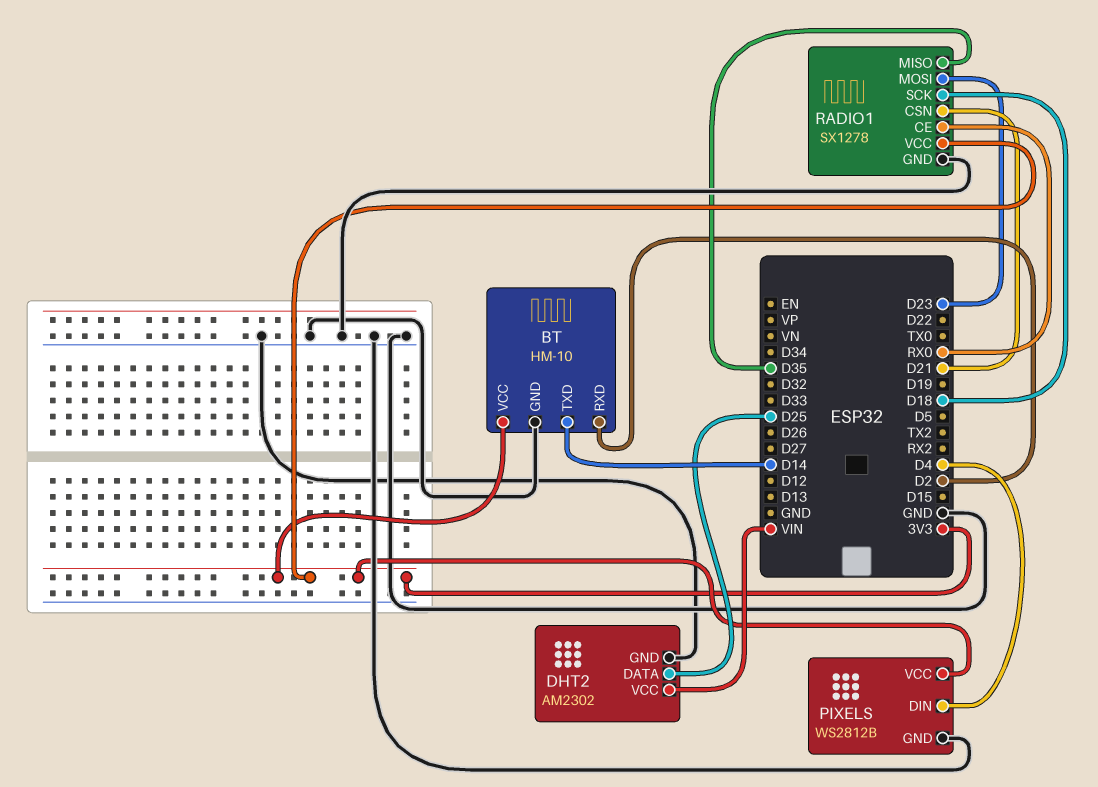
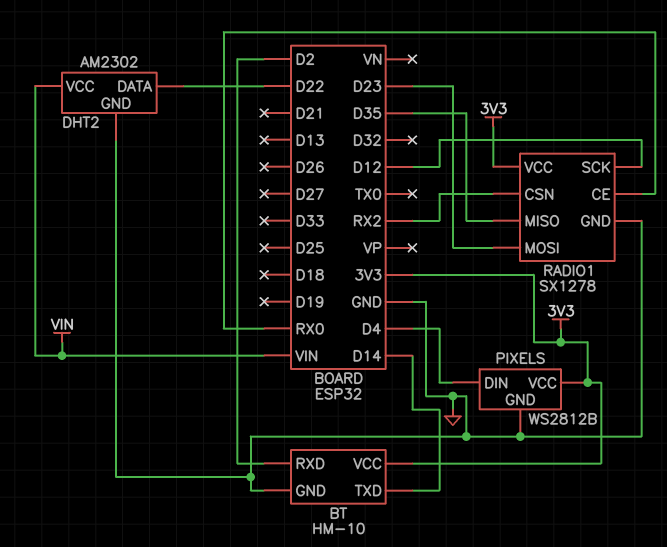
DHT2 pin DATA: D25 -> D22
RADIO1 pin CSN: D21 -> RX2
RADIO1 pin SCK: D18 -> D12

